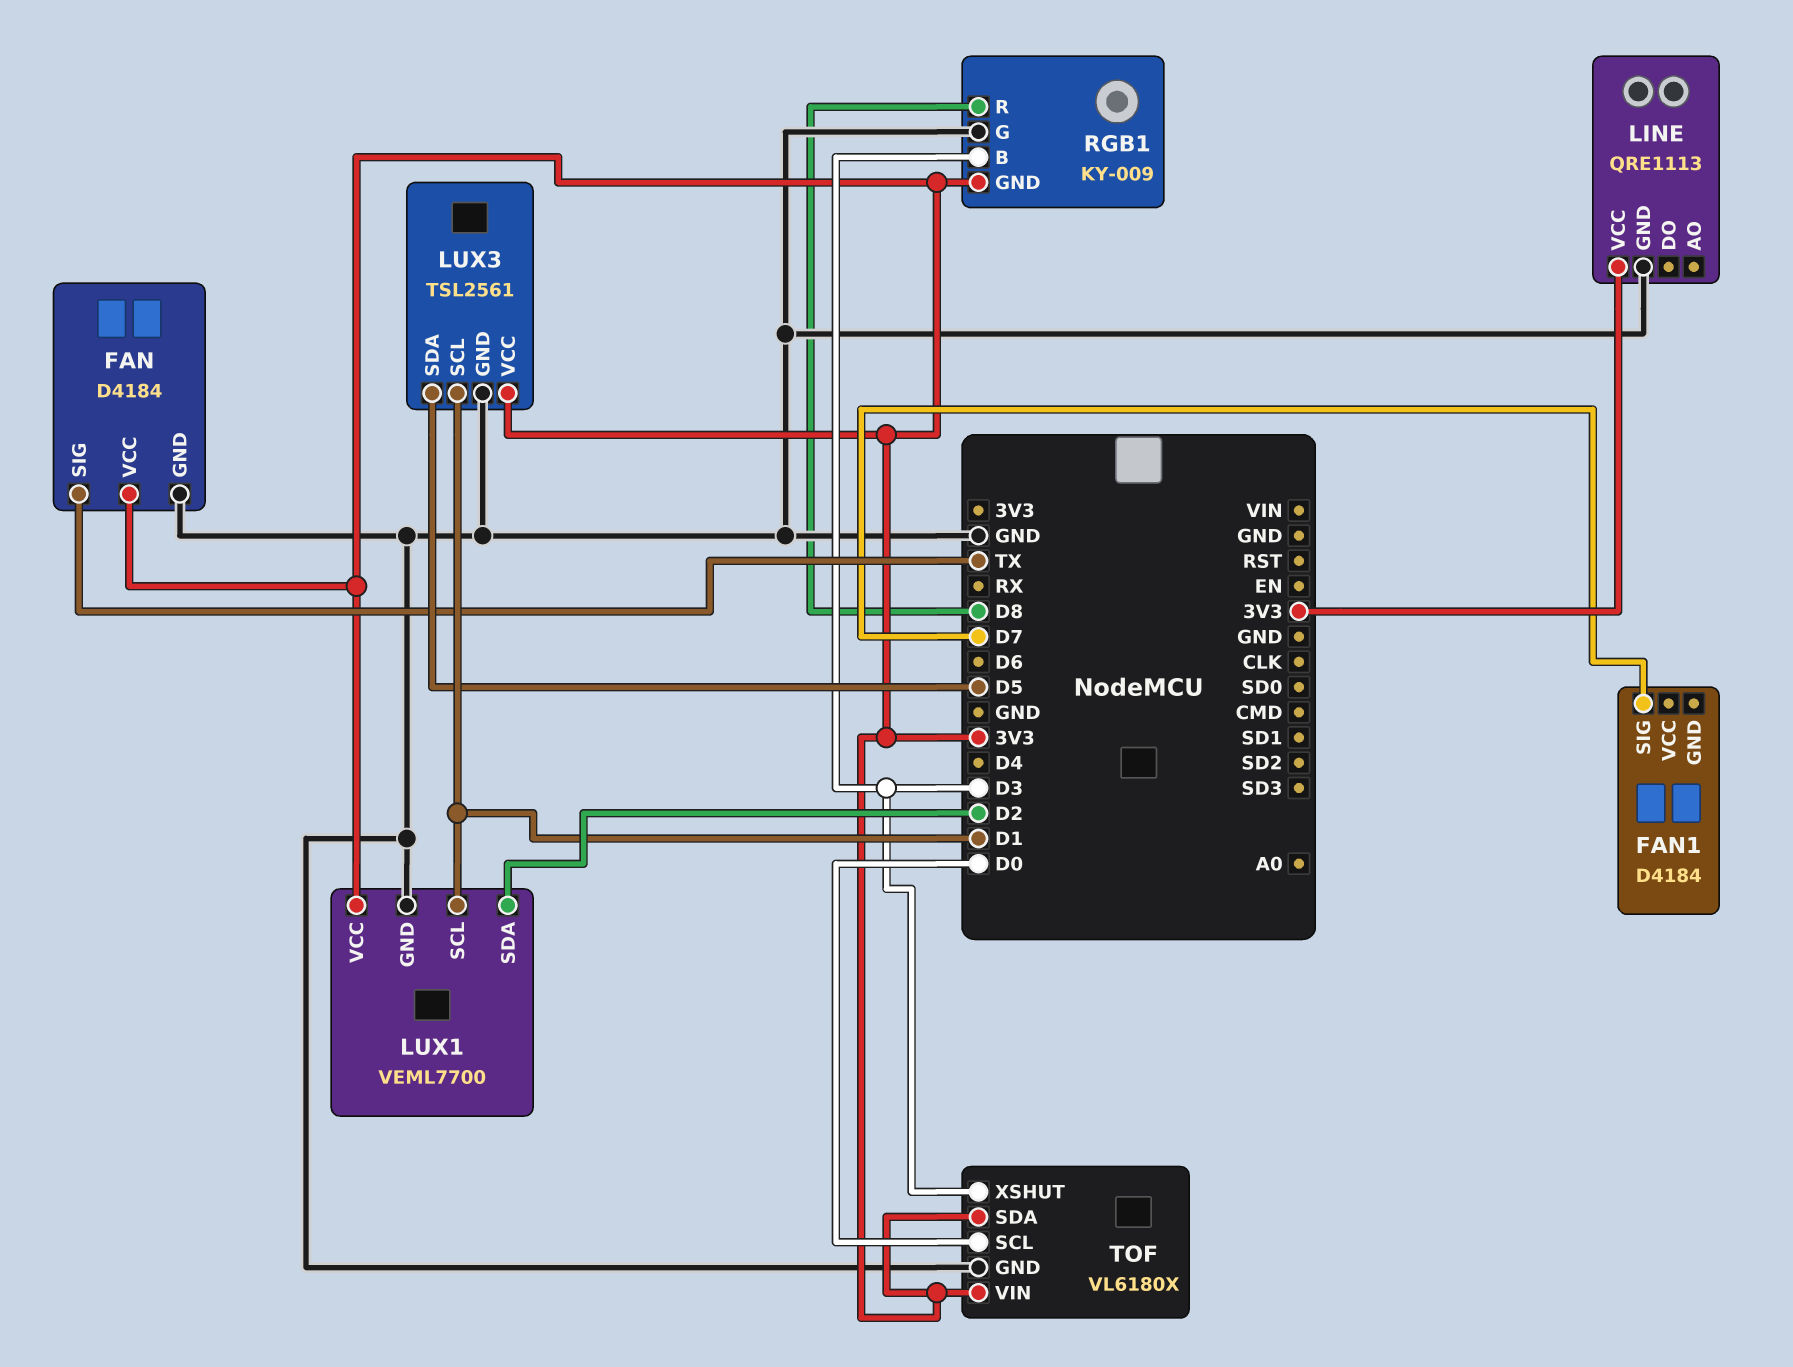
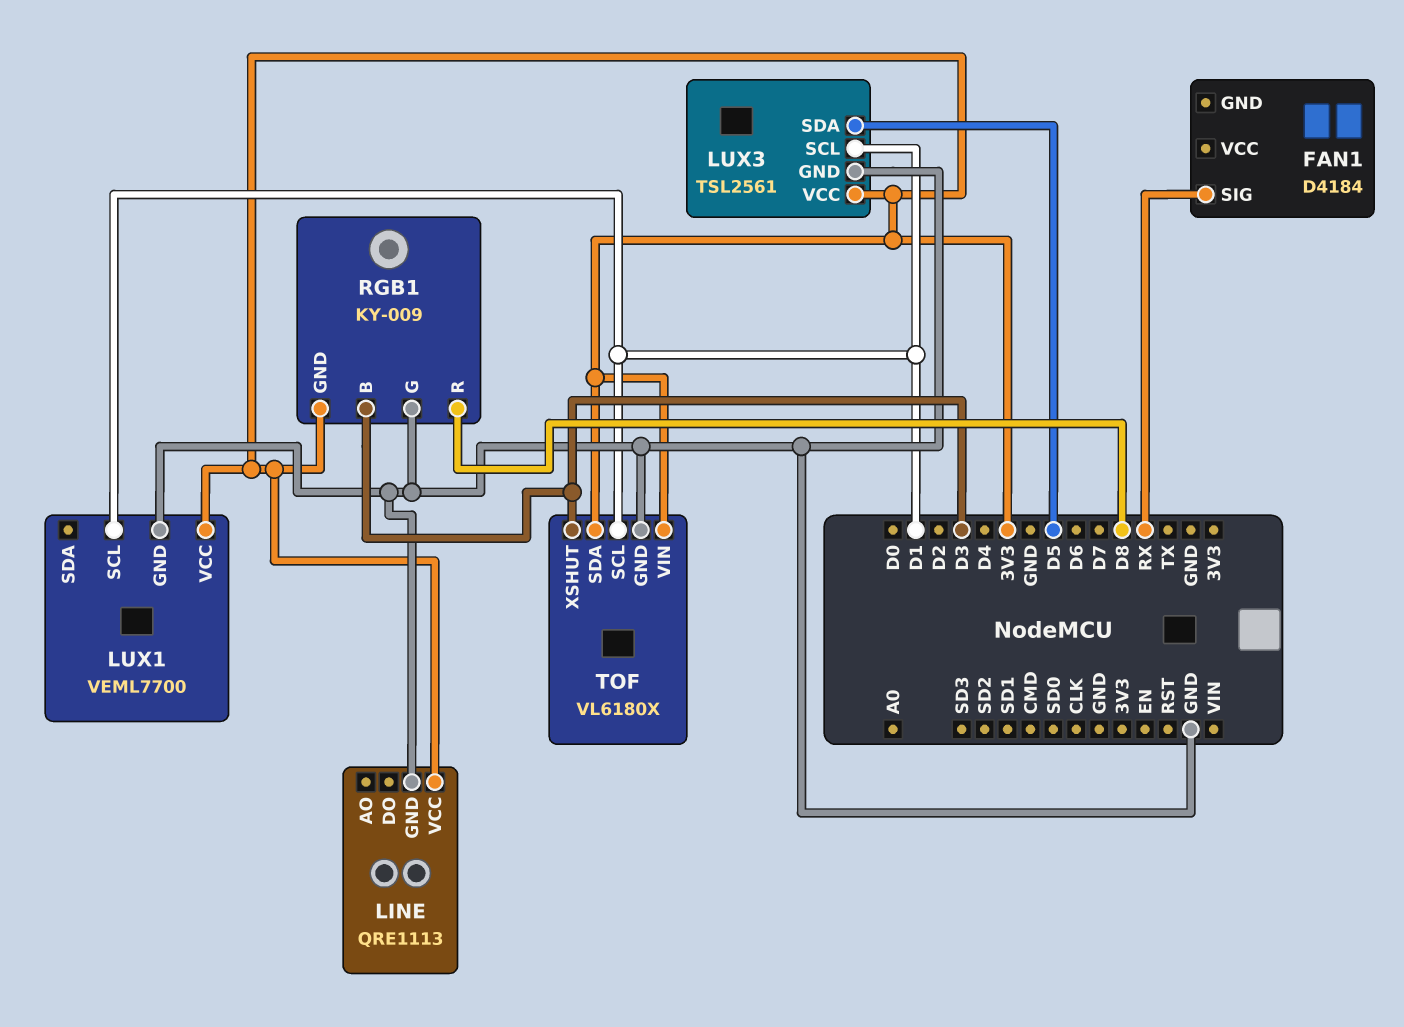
FAN: D4184 -> none
FAN pin GND: GND -> none
FAN pin SIG: TX -> none
FAN pin VCC: 3V3 -> none
FAN1 pin SIG: D7 -> RX
LUX1 pin SDA: D2 -> none
TOF pin SCL: D0 -> D1

